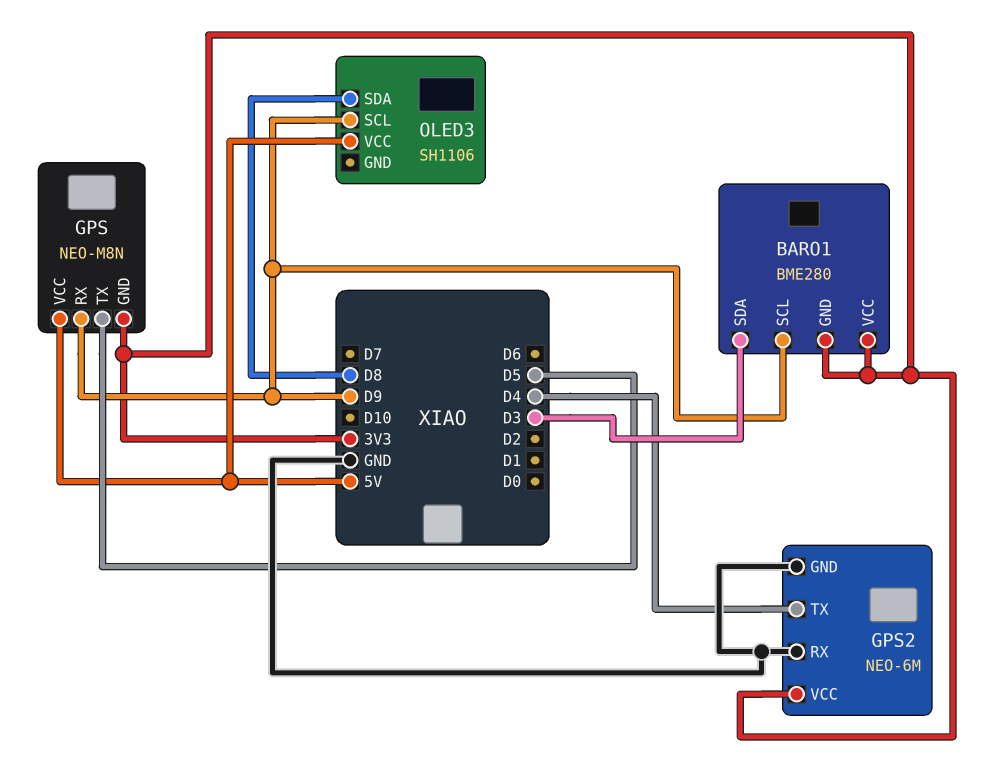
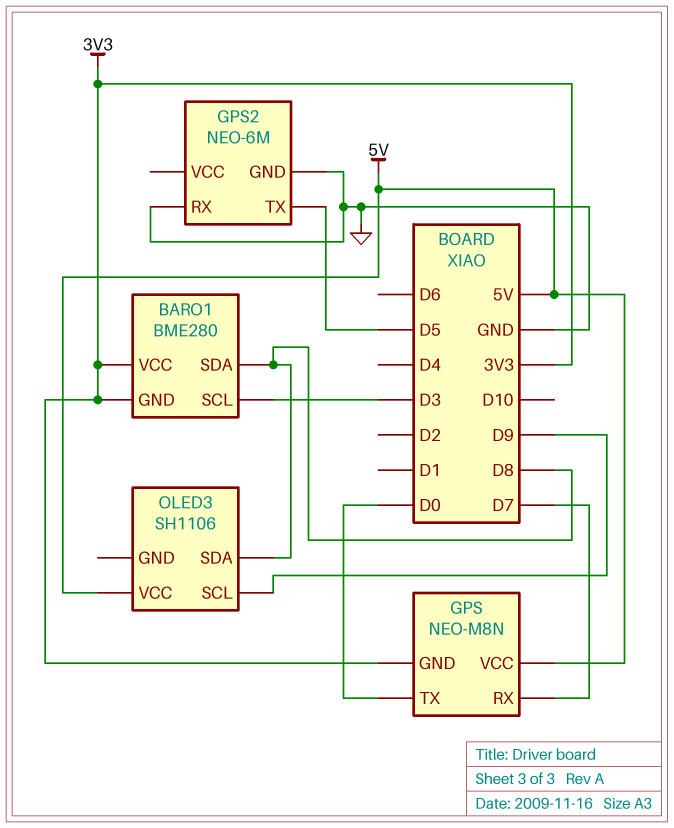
BARO1 pin SCL: D9 -> D3
BARO1 pin SDA: D3 -> D8
GPS pin RX: D9 -> D7
GPS pin TX: D5 -> D0
GPS2 pin TX: D4 -> D5
GPS2 pin VCC: 3V3 -> none

